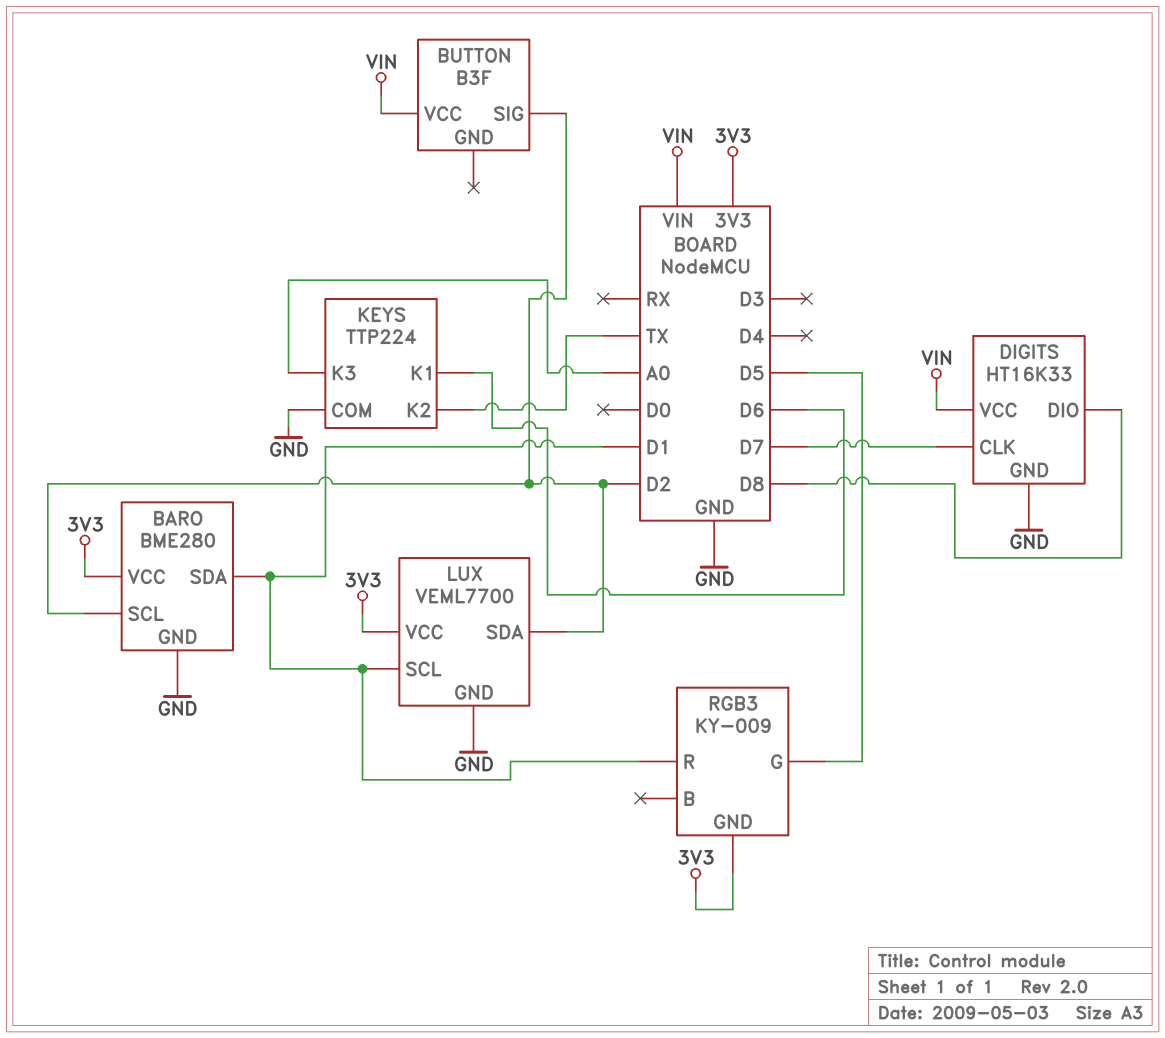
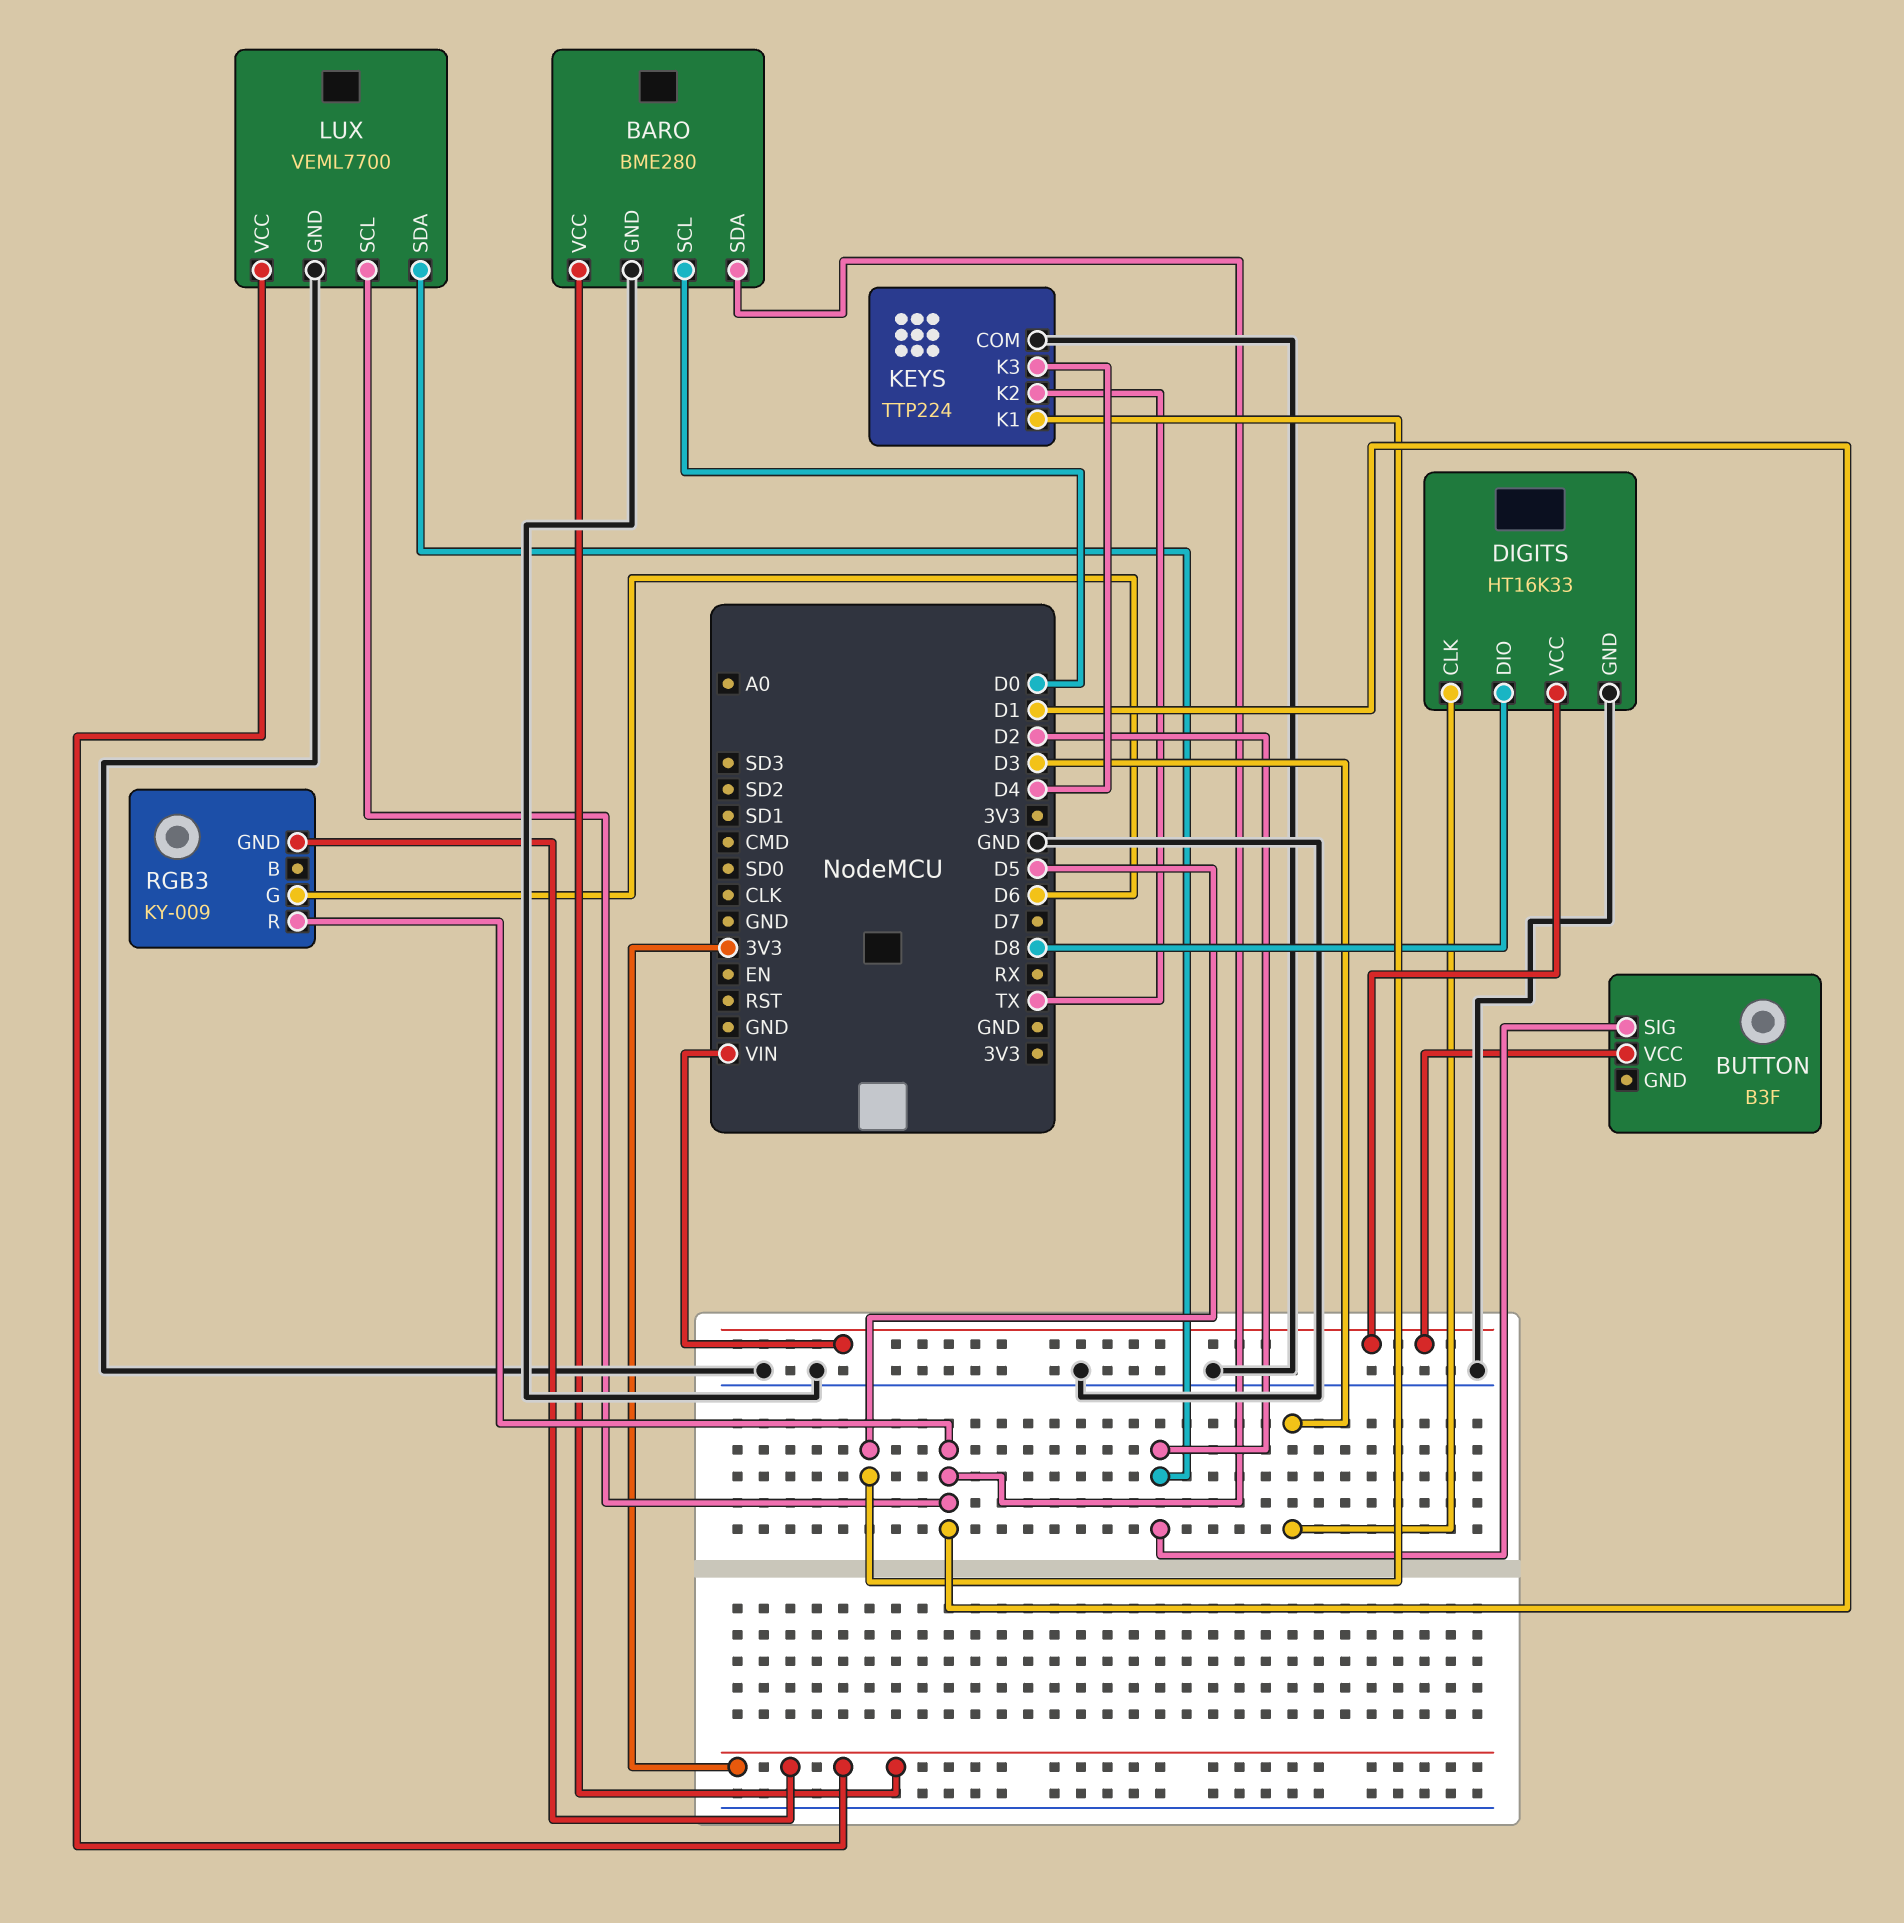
BARO pin SCL: D2 -> D0
DIGITS pin CLK: D7 -> D3
KEYS pin K1: D6 -> D5
KEYS pin K3: A0 -> D4
RGB3 pin G: D5 -> D6

